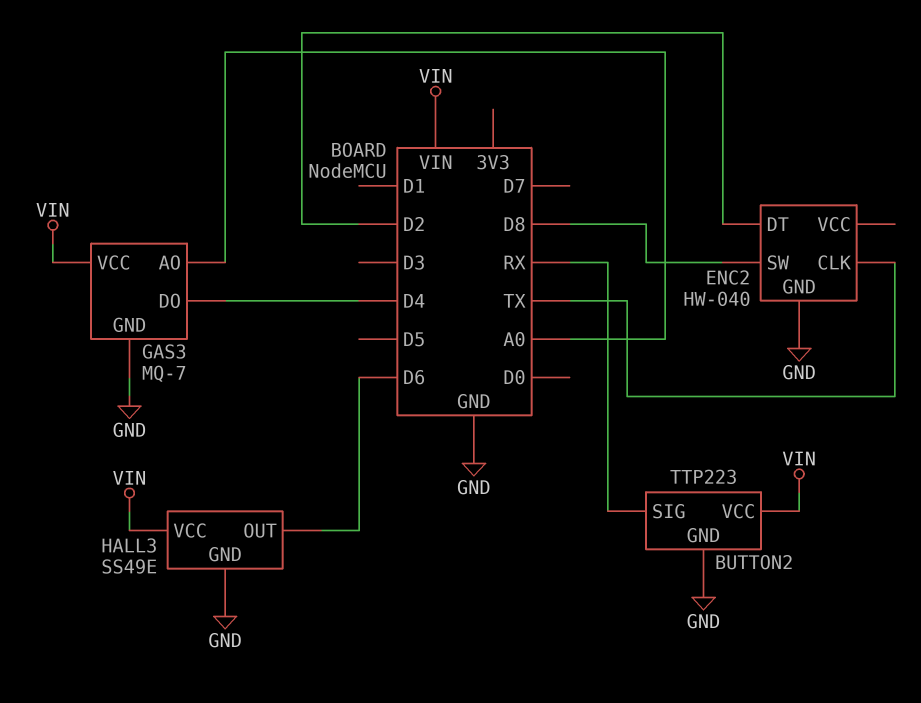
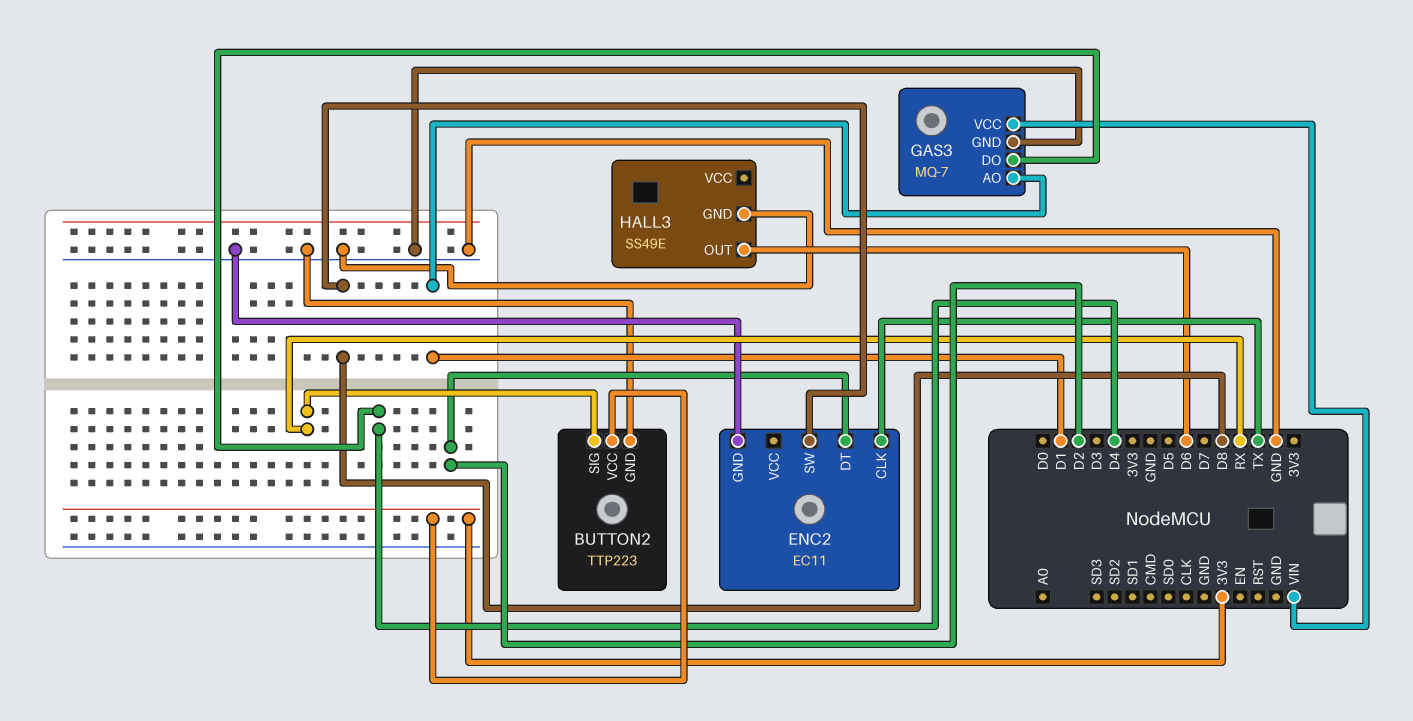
BUTTON2 pin VCC: VIN -> 3V3
ENC2: HW-040 -> EC11
GAS3 pin AO: A0 -> D1
HALL3 pin VCC: VIN -> none

